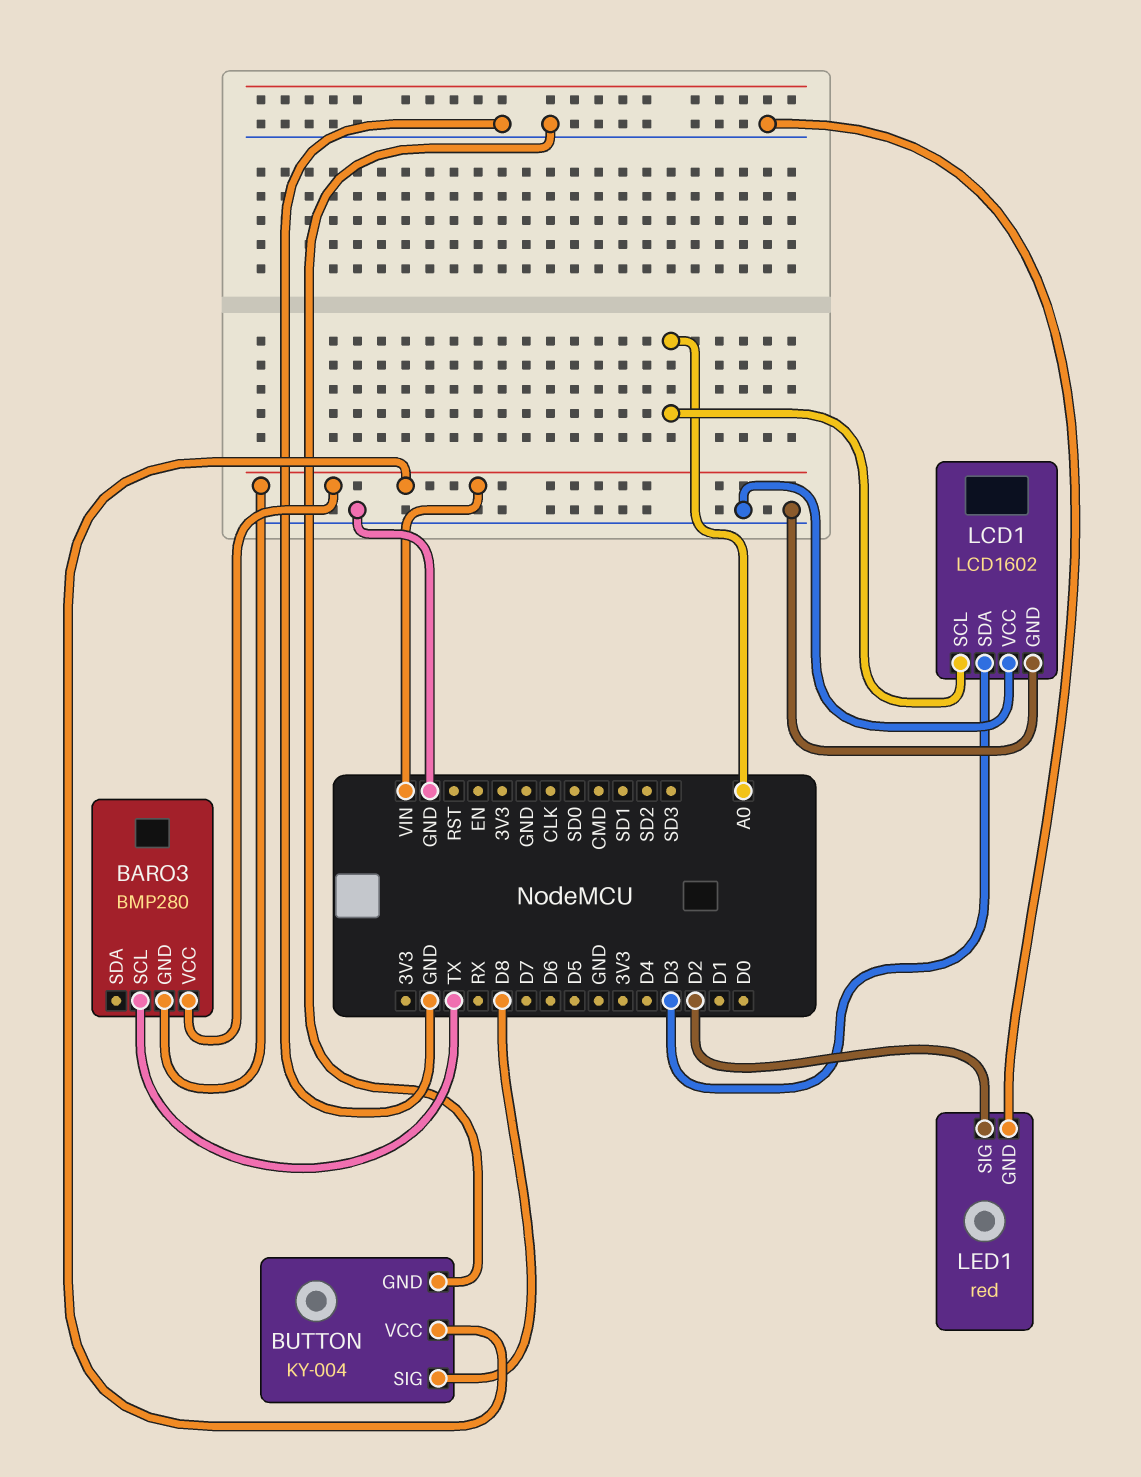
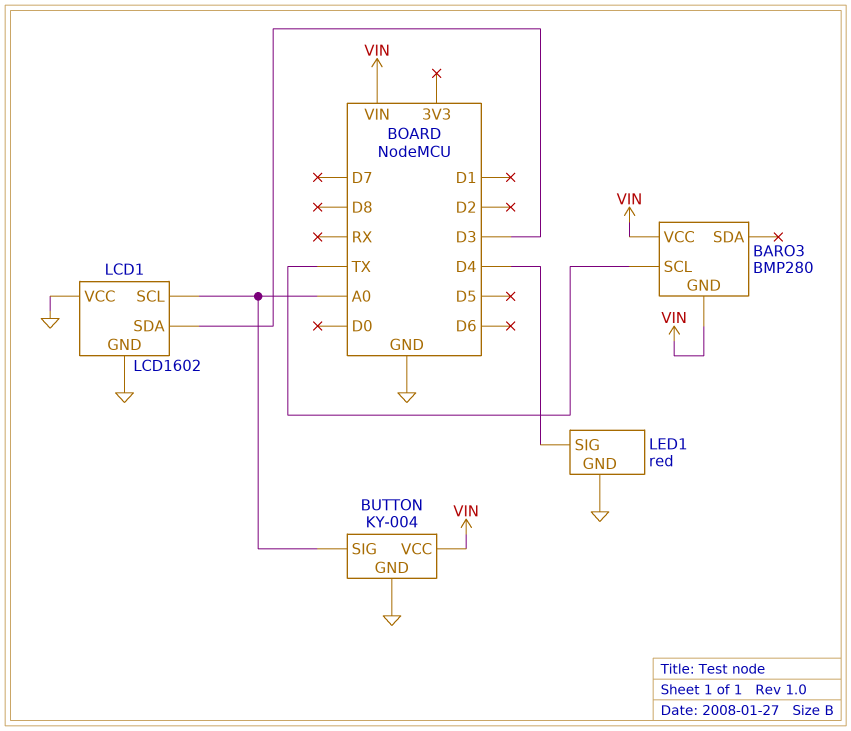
BUTTON pin SIG: D8 -> A0
LED1 pin SIG: D2 -> D4

